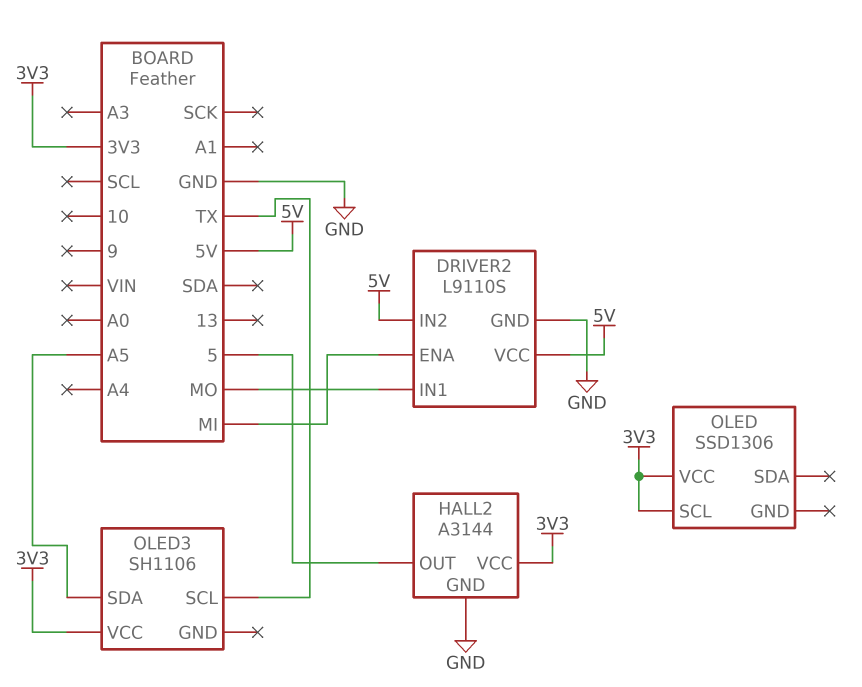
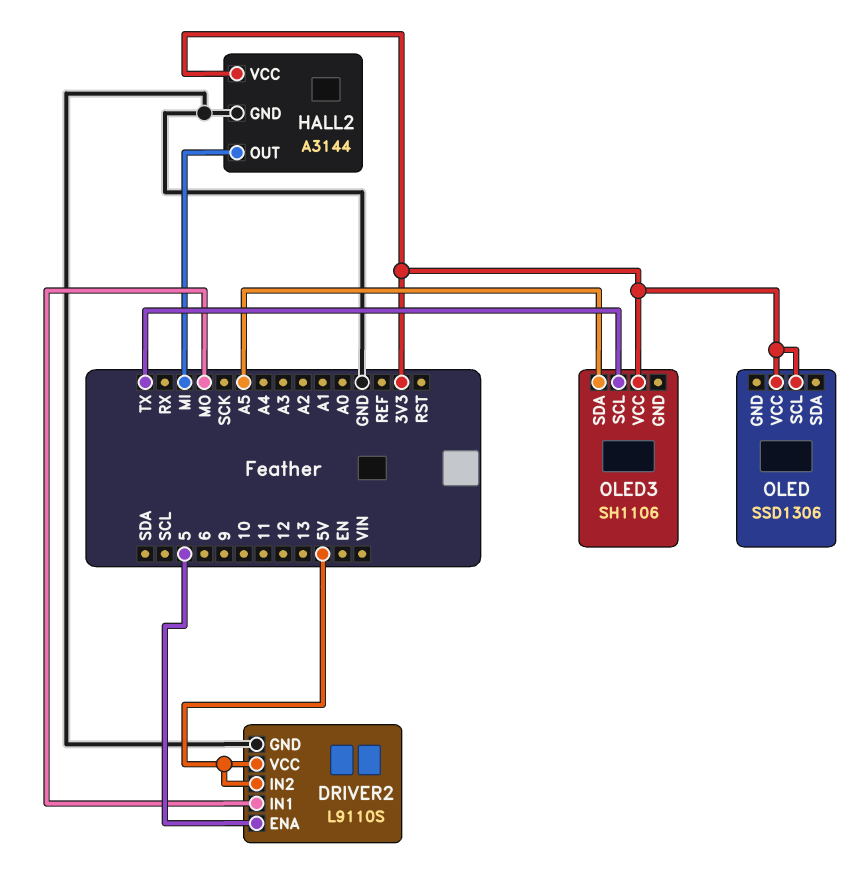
DRIVER2 pin ENA: MI -> 5
HALL2 pin OUT: 5 -> MI

